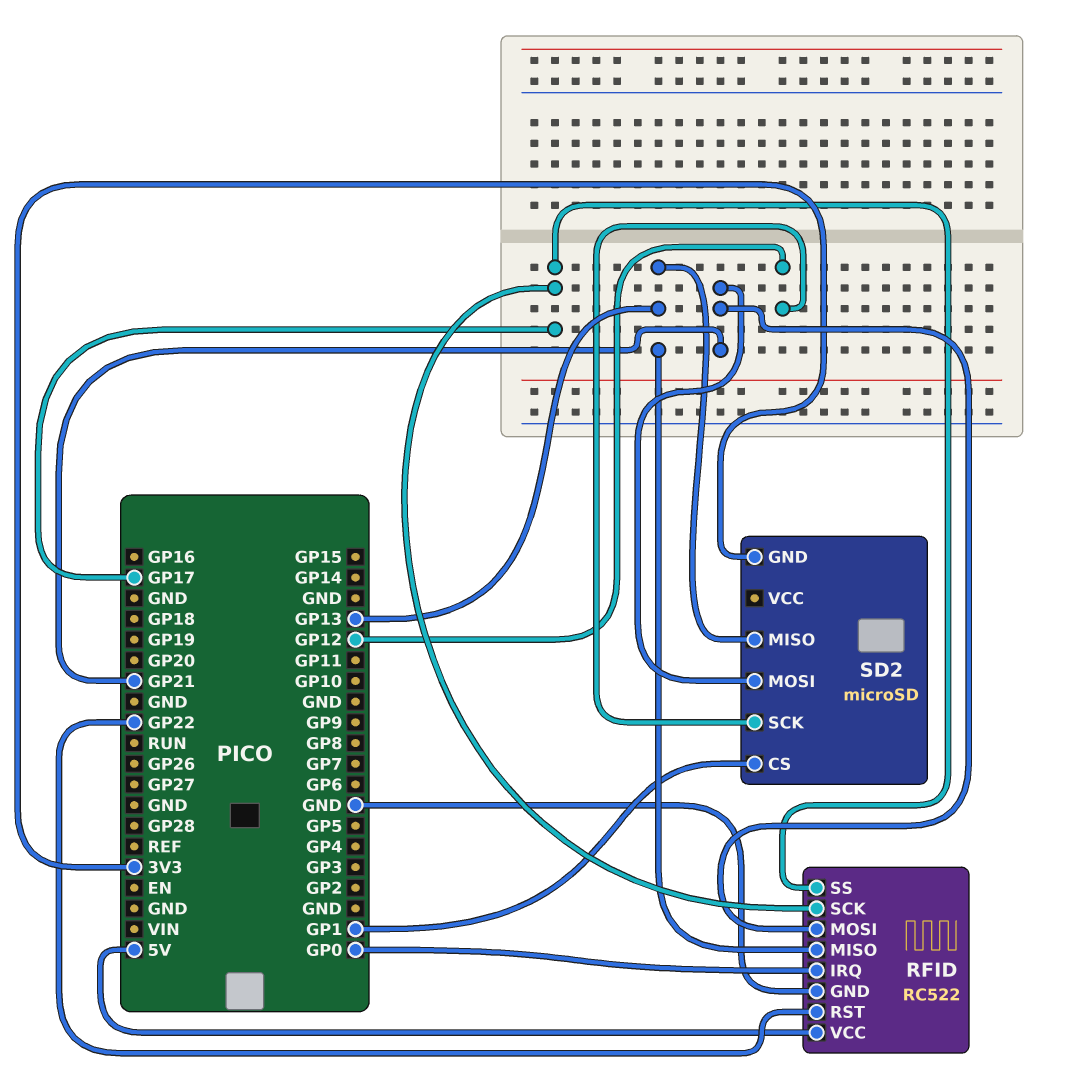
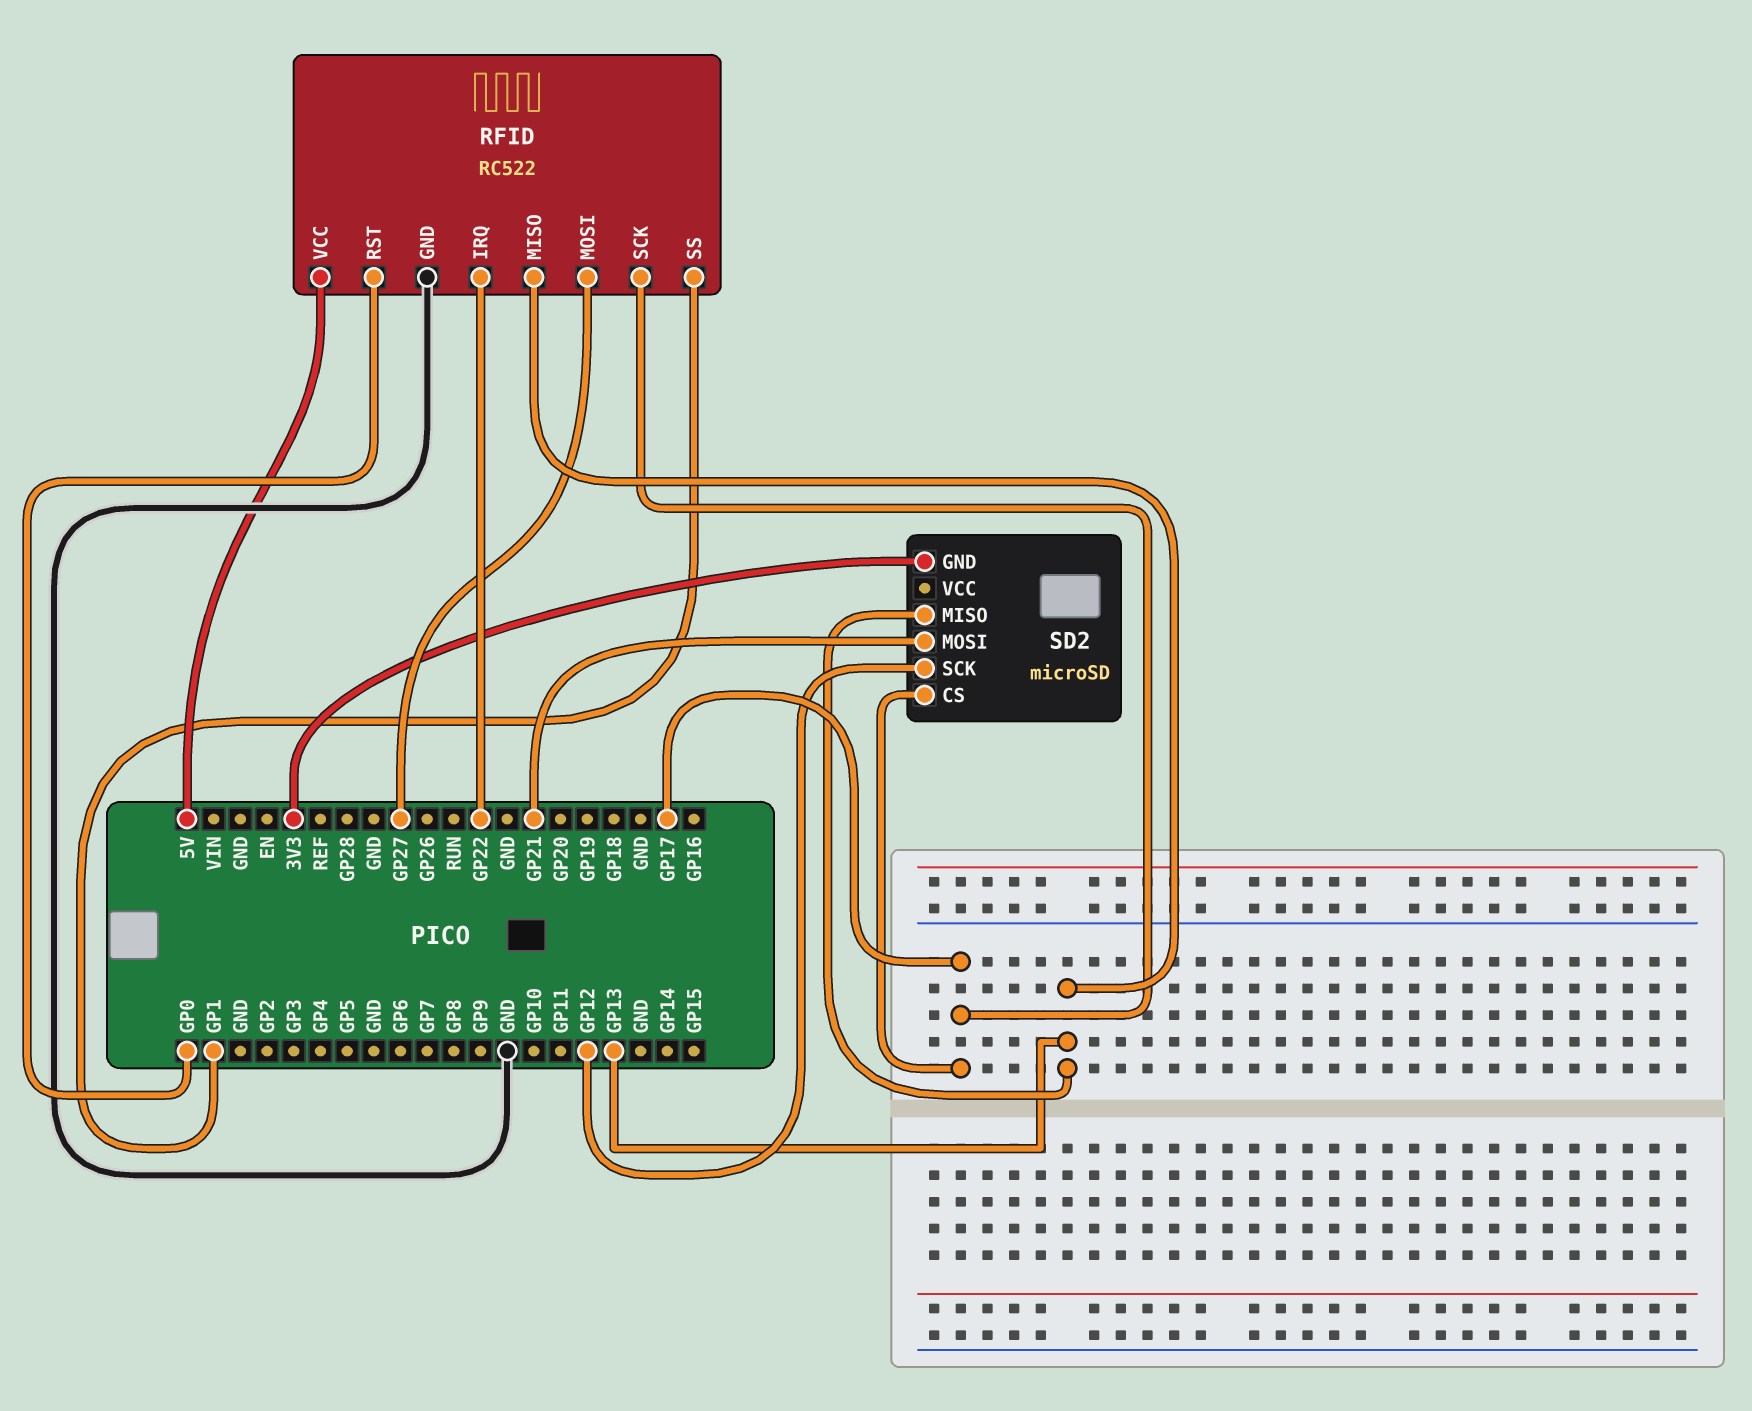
RFID pin IRQ: GP0 -> GP22
RFID pin MOSI: GP21 -> GP27
RFID pin RST: GP22 -> GP0
RFID pin SS: GP17 -> GP1
SD2 pin CS: GP1 -> GP17

